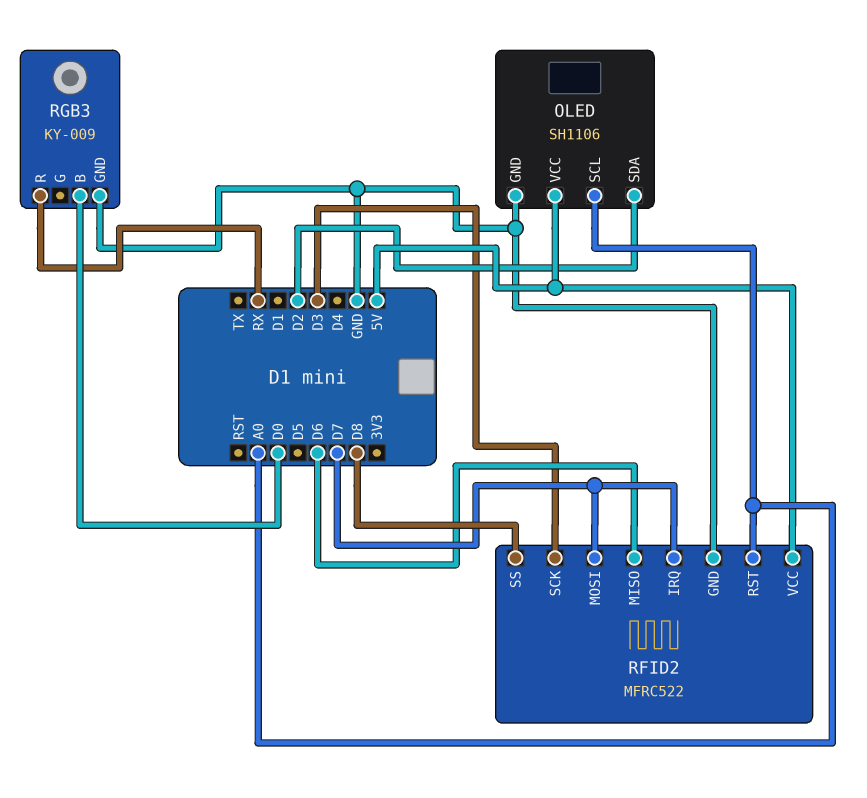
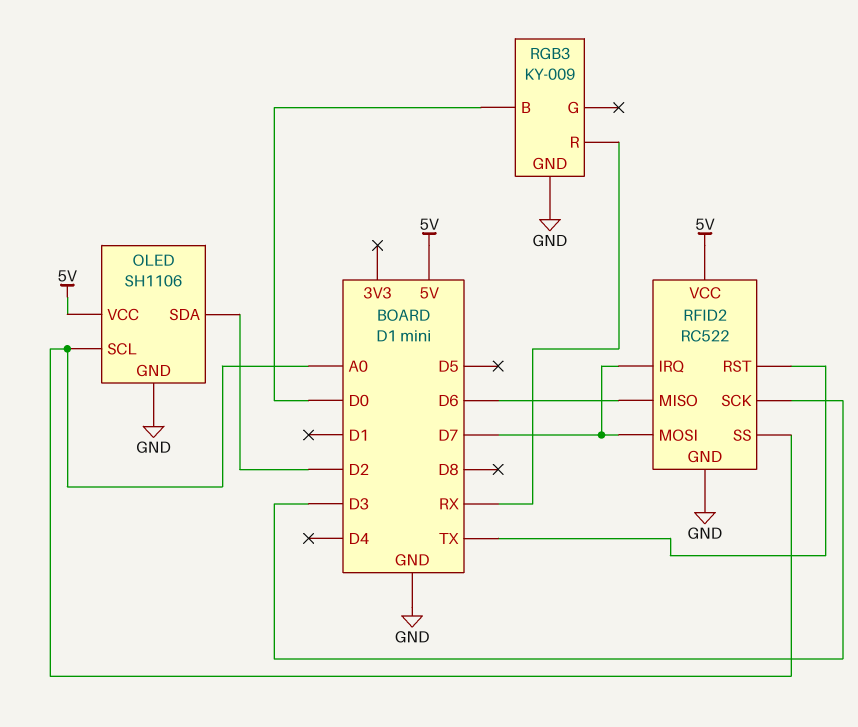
RFID2: MFRC522 -> RC522
RFID2 pin RST: A0 -> TX
RFID2 pin SS: D8 -> A0

